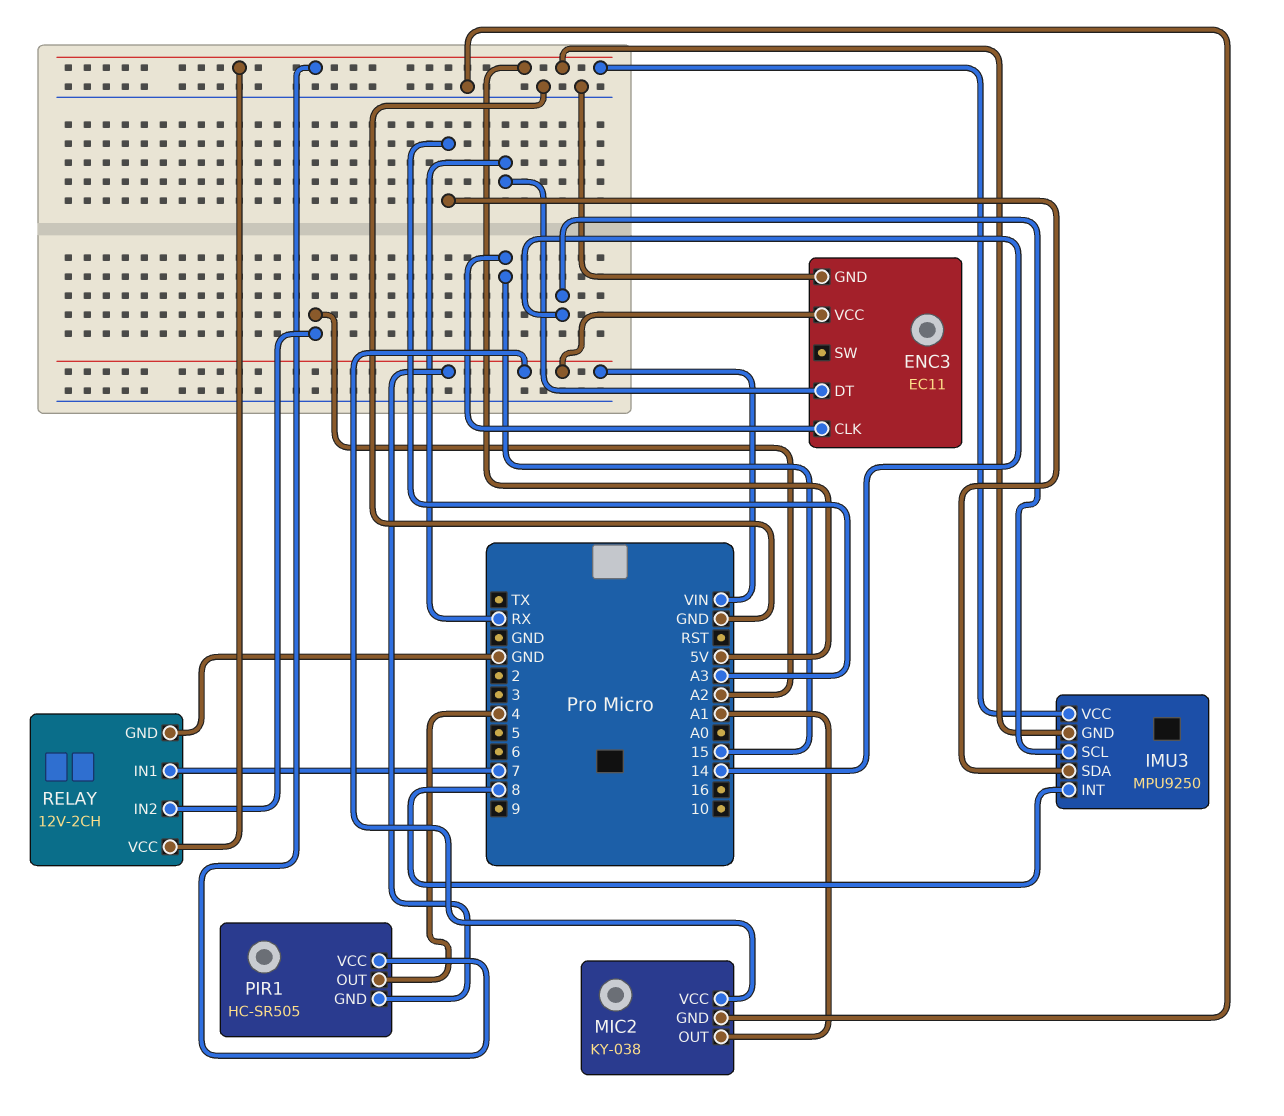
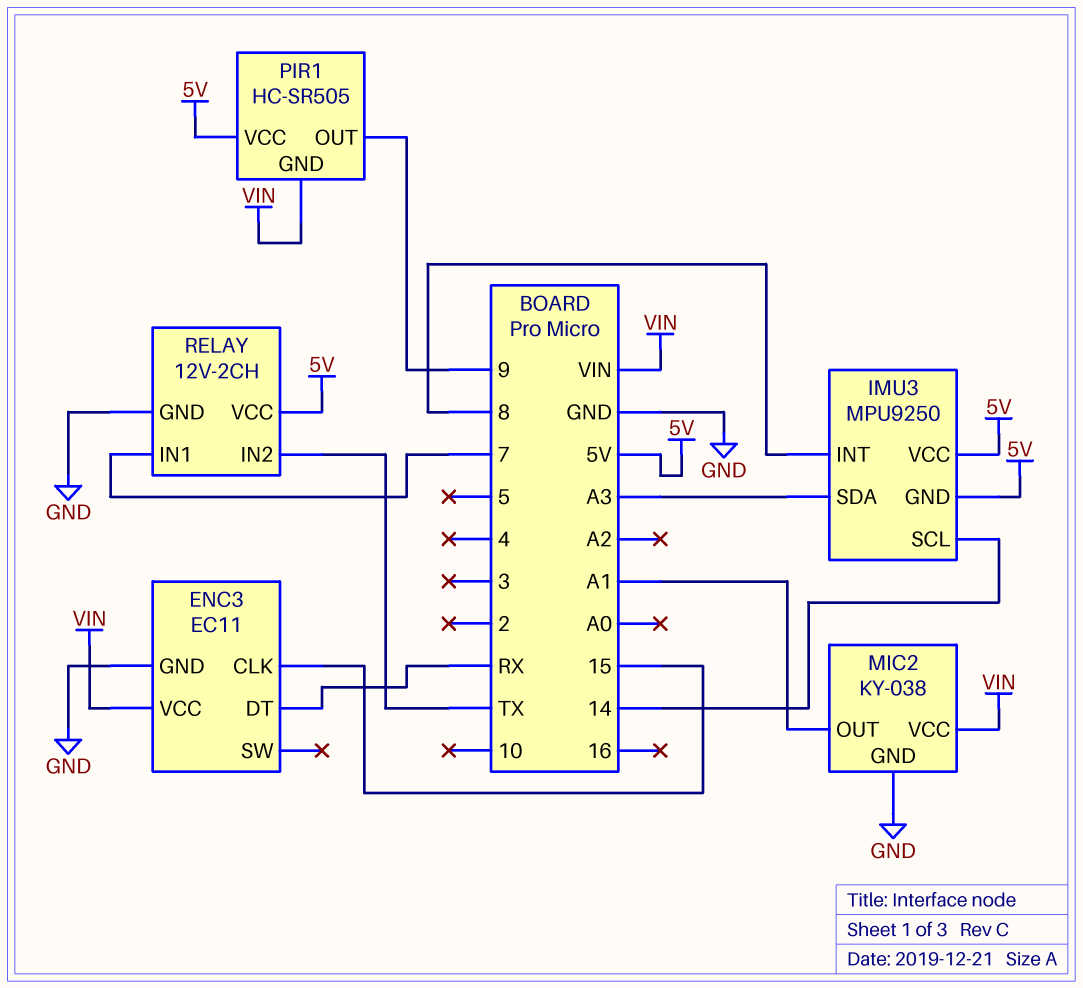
PIR1 pin OUT: 4 -> 9
RELAY pin IN2: A2 -> TX

